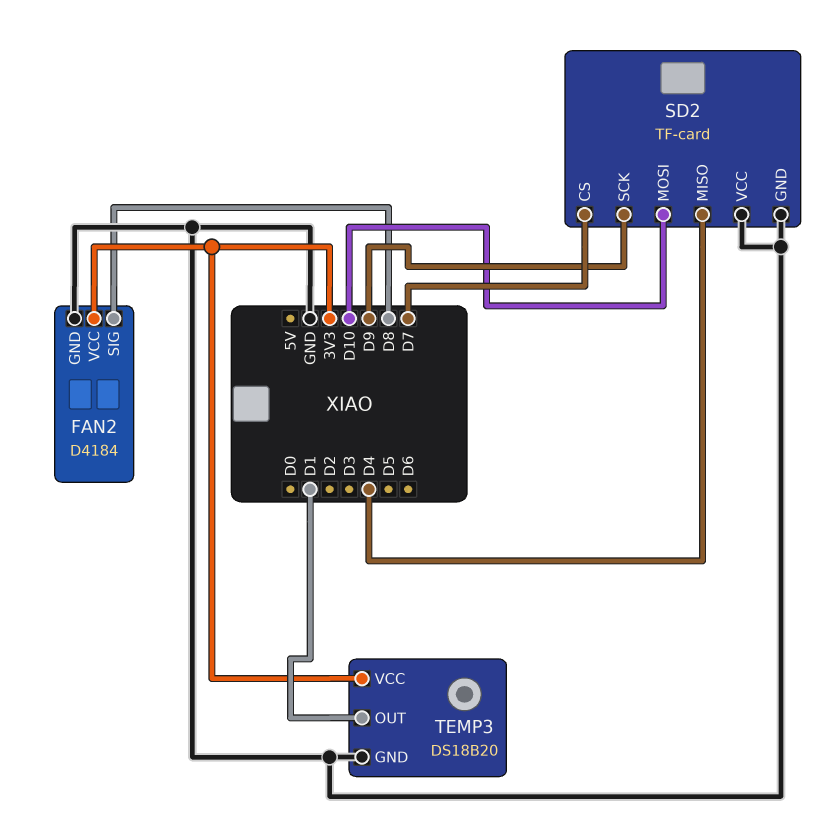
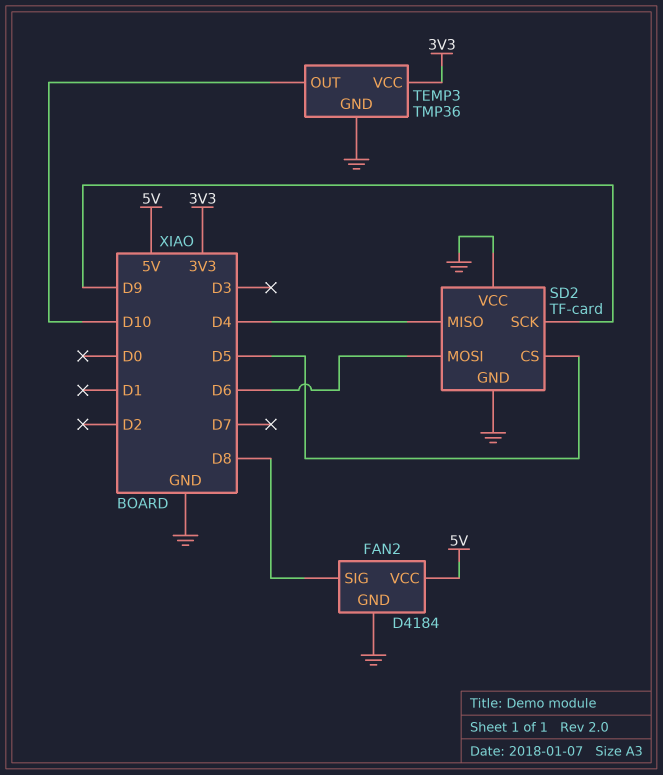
FAN2 pin VCC: 3V3 -> 5V
SD2 pin CS: D7 -> D5
SD2 pin MOSI: D10 -> D6
TEMP3: DS18B20 -> TMP36
TEMP3 pin OUT: D1 -> D10

